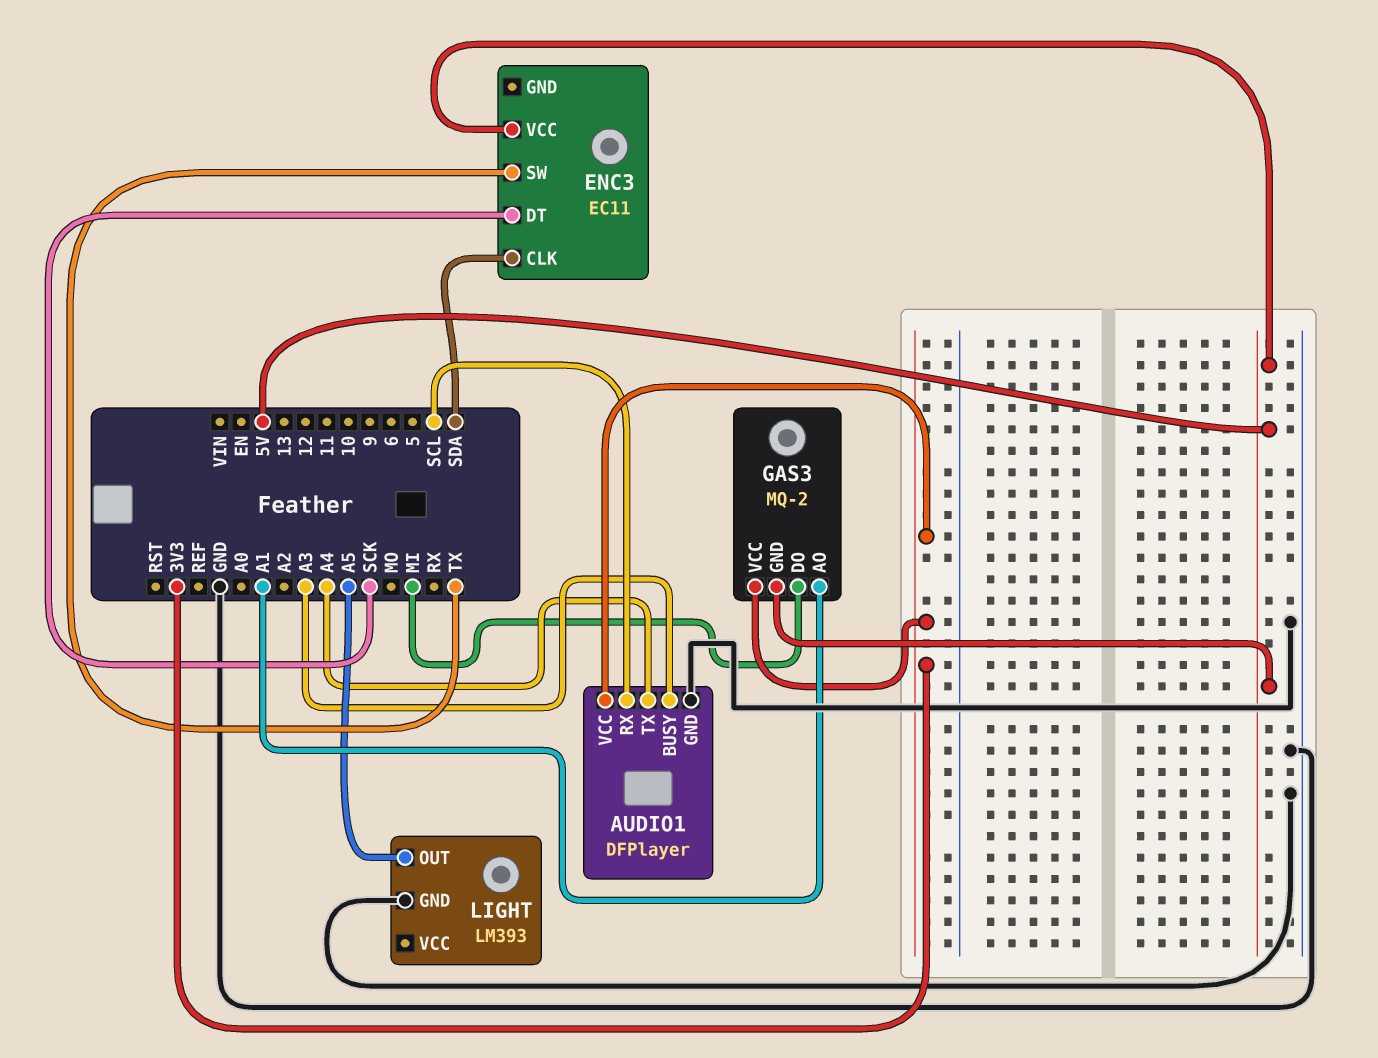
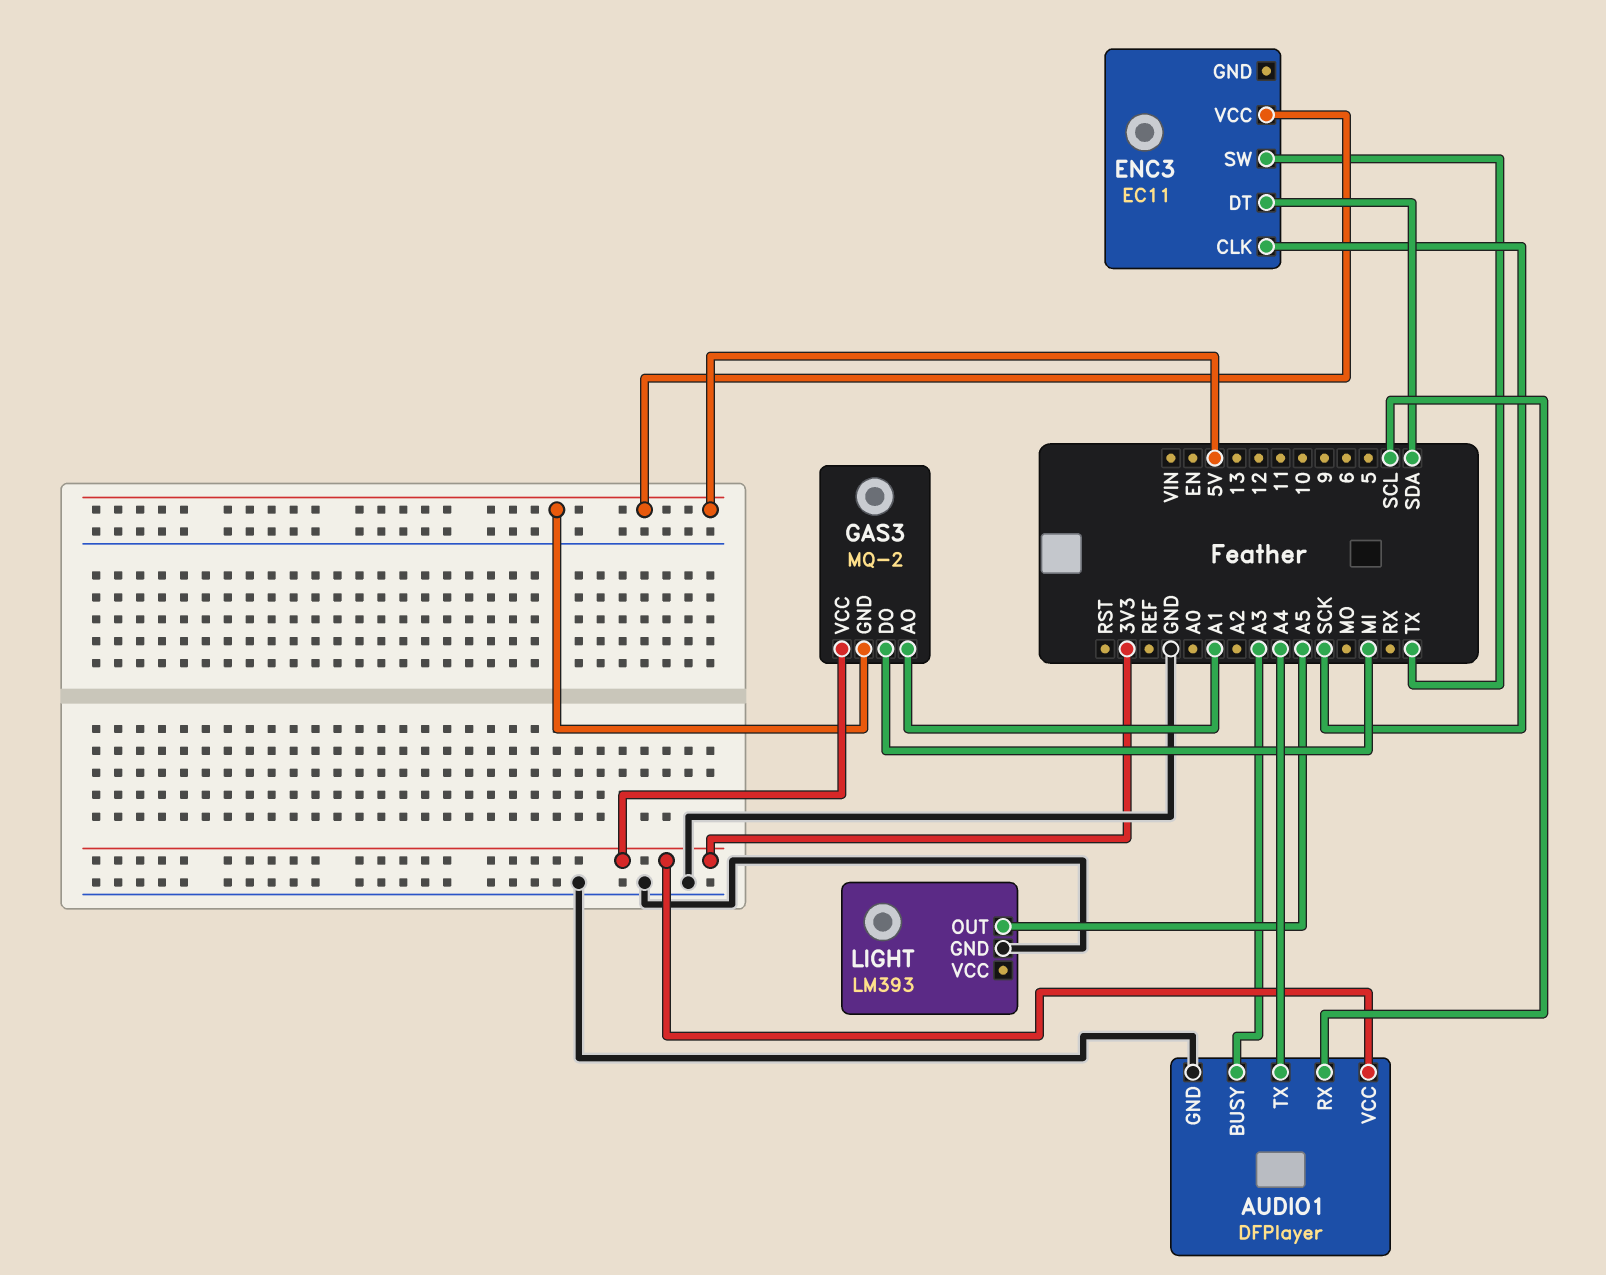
ENC3 pin CLK: SDA -> SCK
ENC3 pin DT: SCK -> SDA

